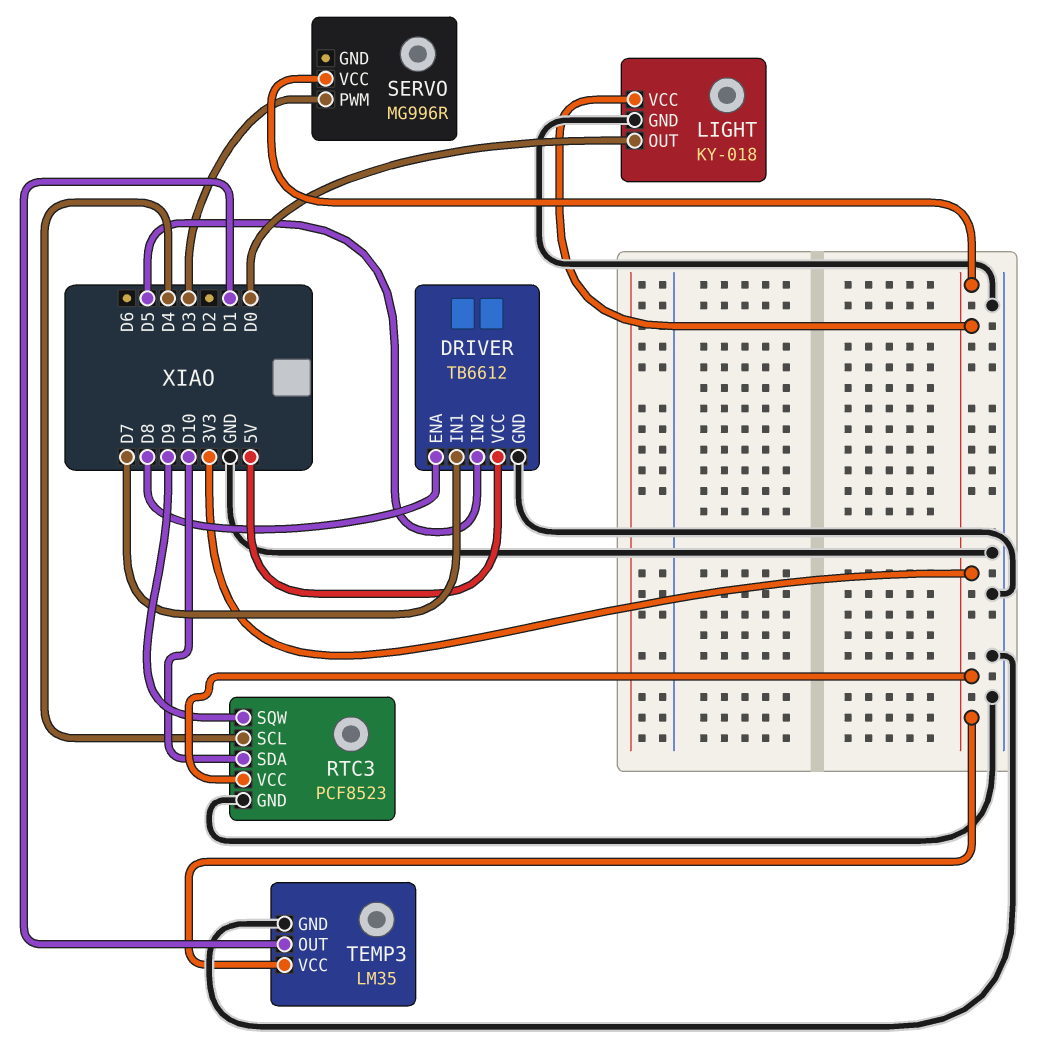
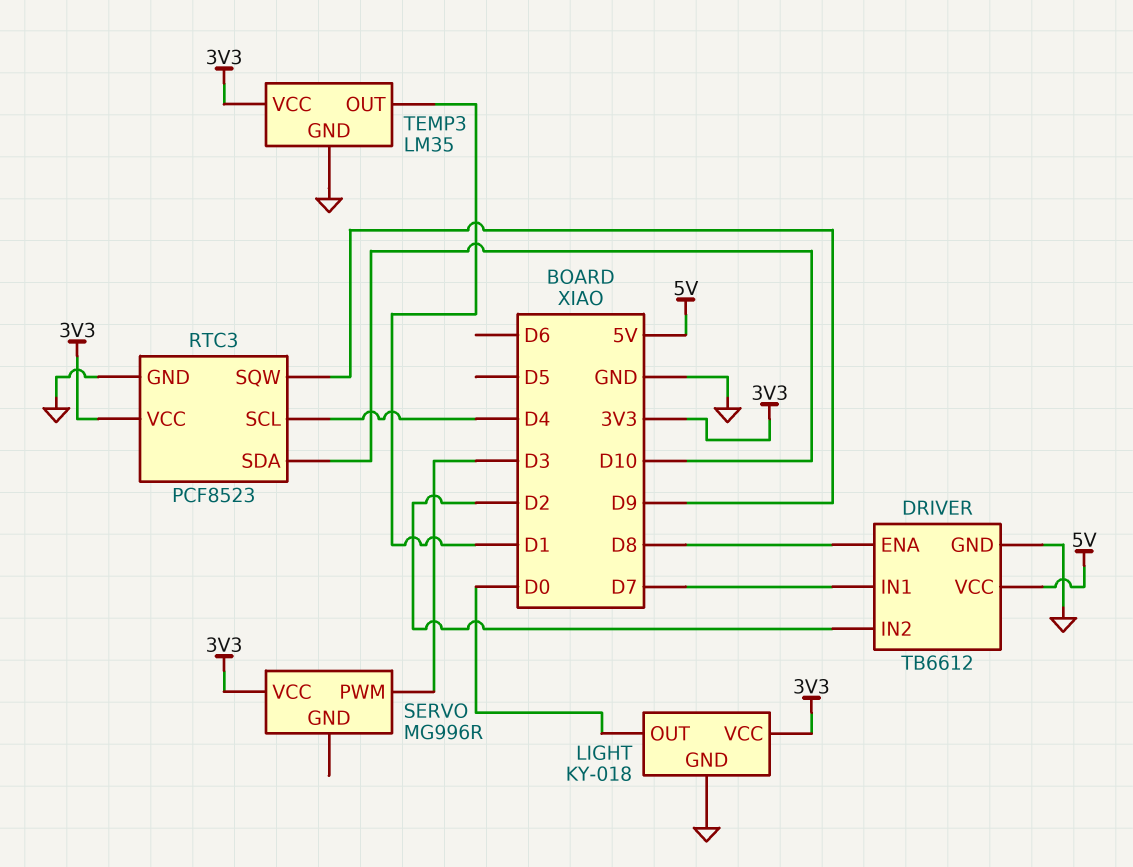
DRIVER pin IN2: D5 -> D2

